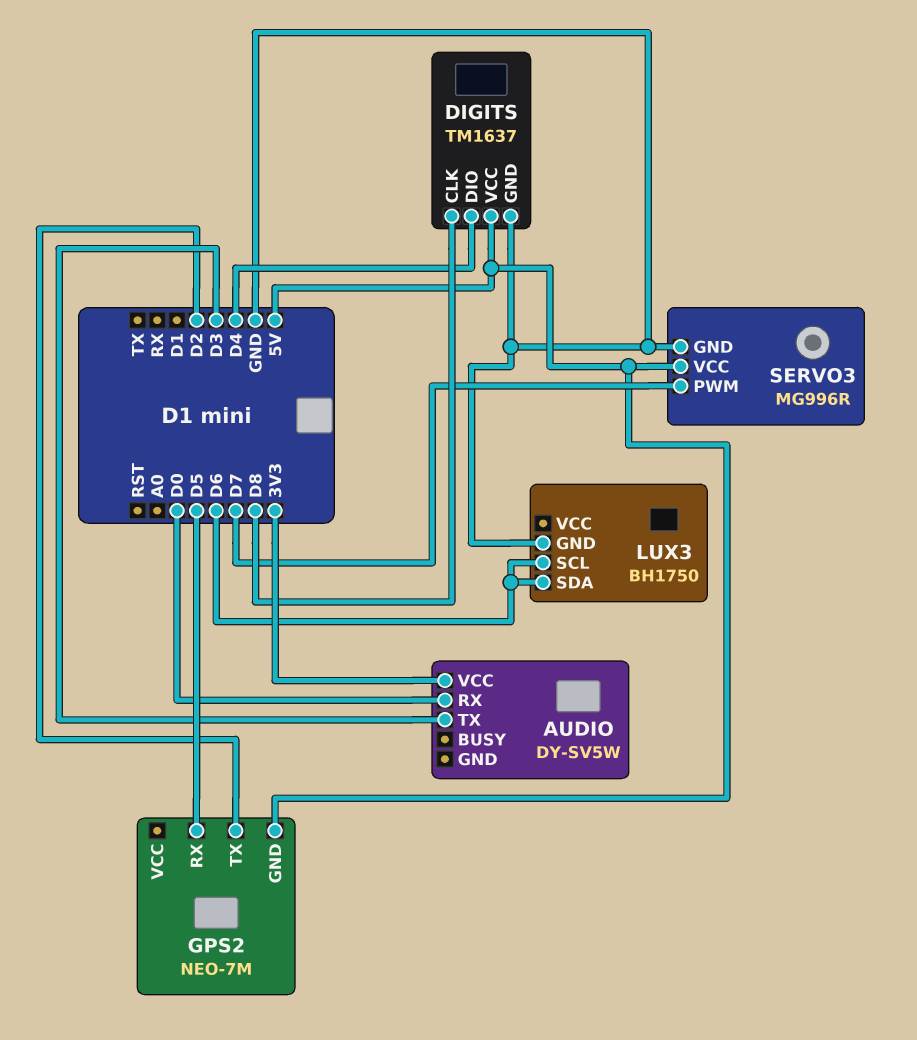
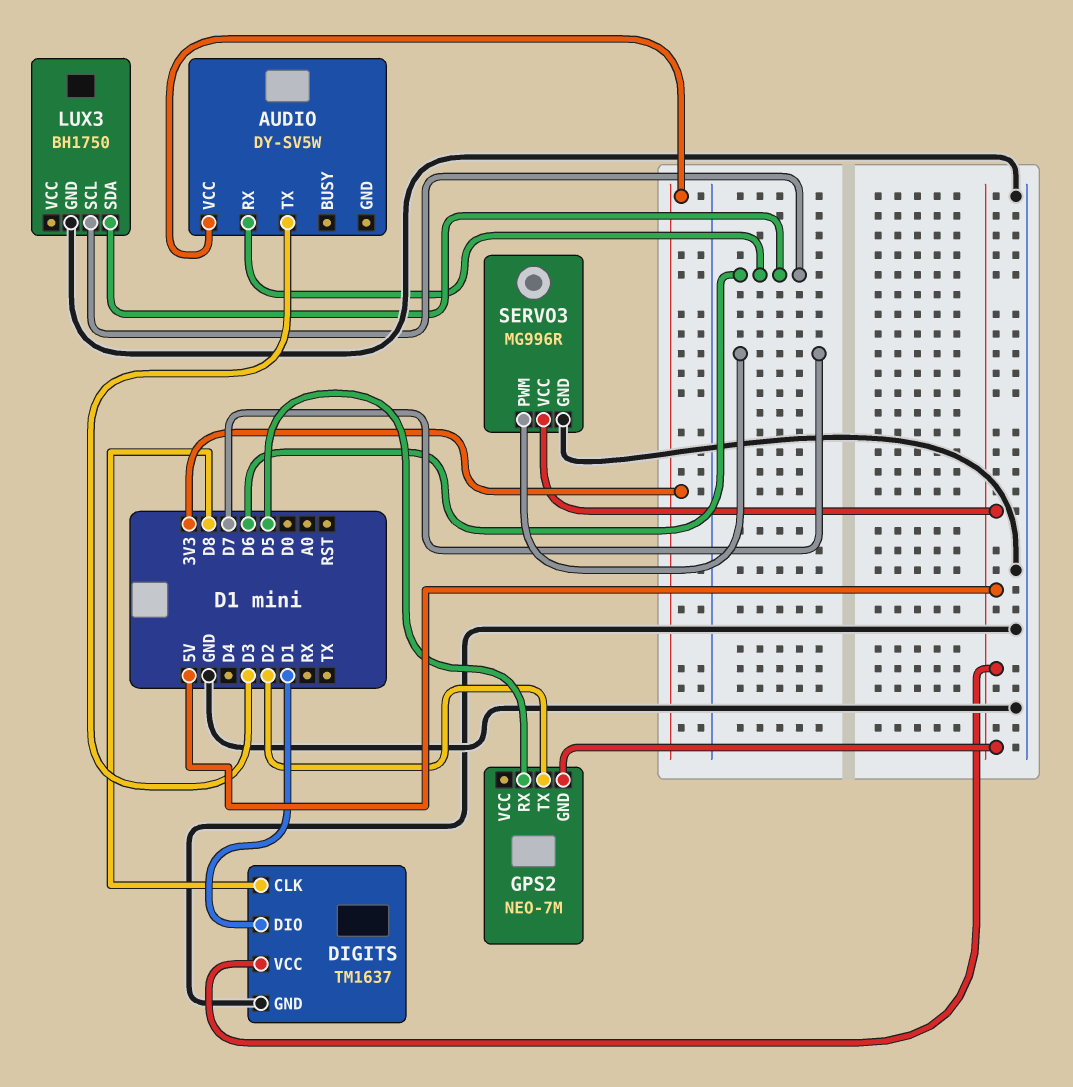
AUDIO pin RX: D0 -> D6
DIGITS pin DIO: D4 -> D1

